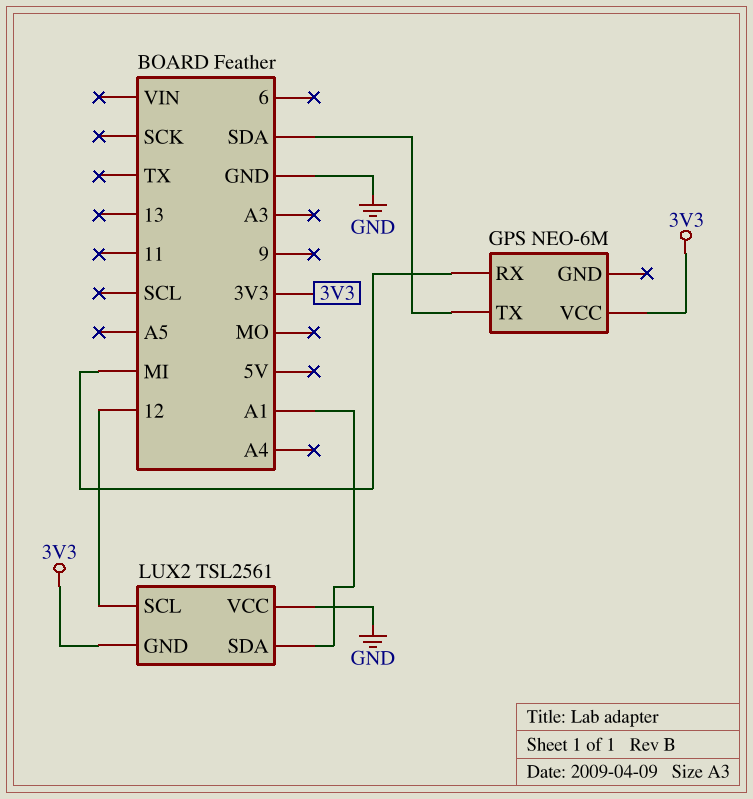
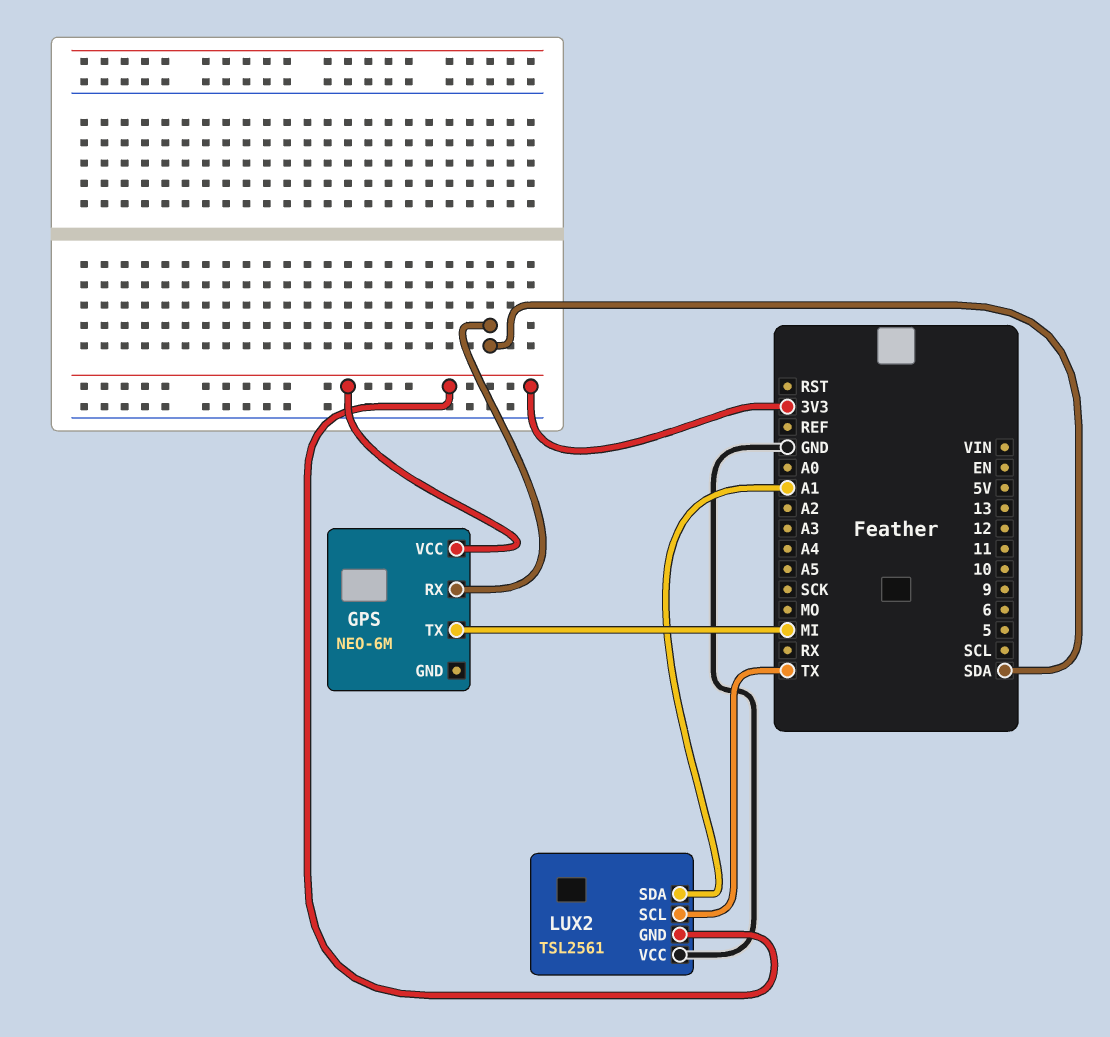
GPS pin RX: MI -> SDA
GPS pin TX: SDA -> MI
LUX2 pin SCL: 12 -> TX

